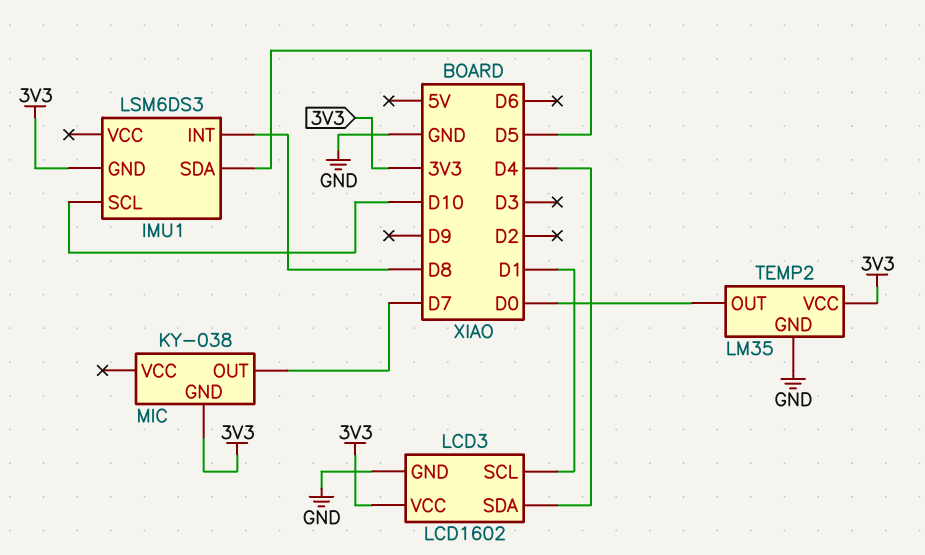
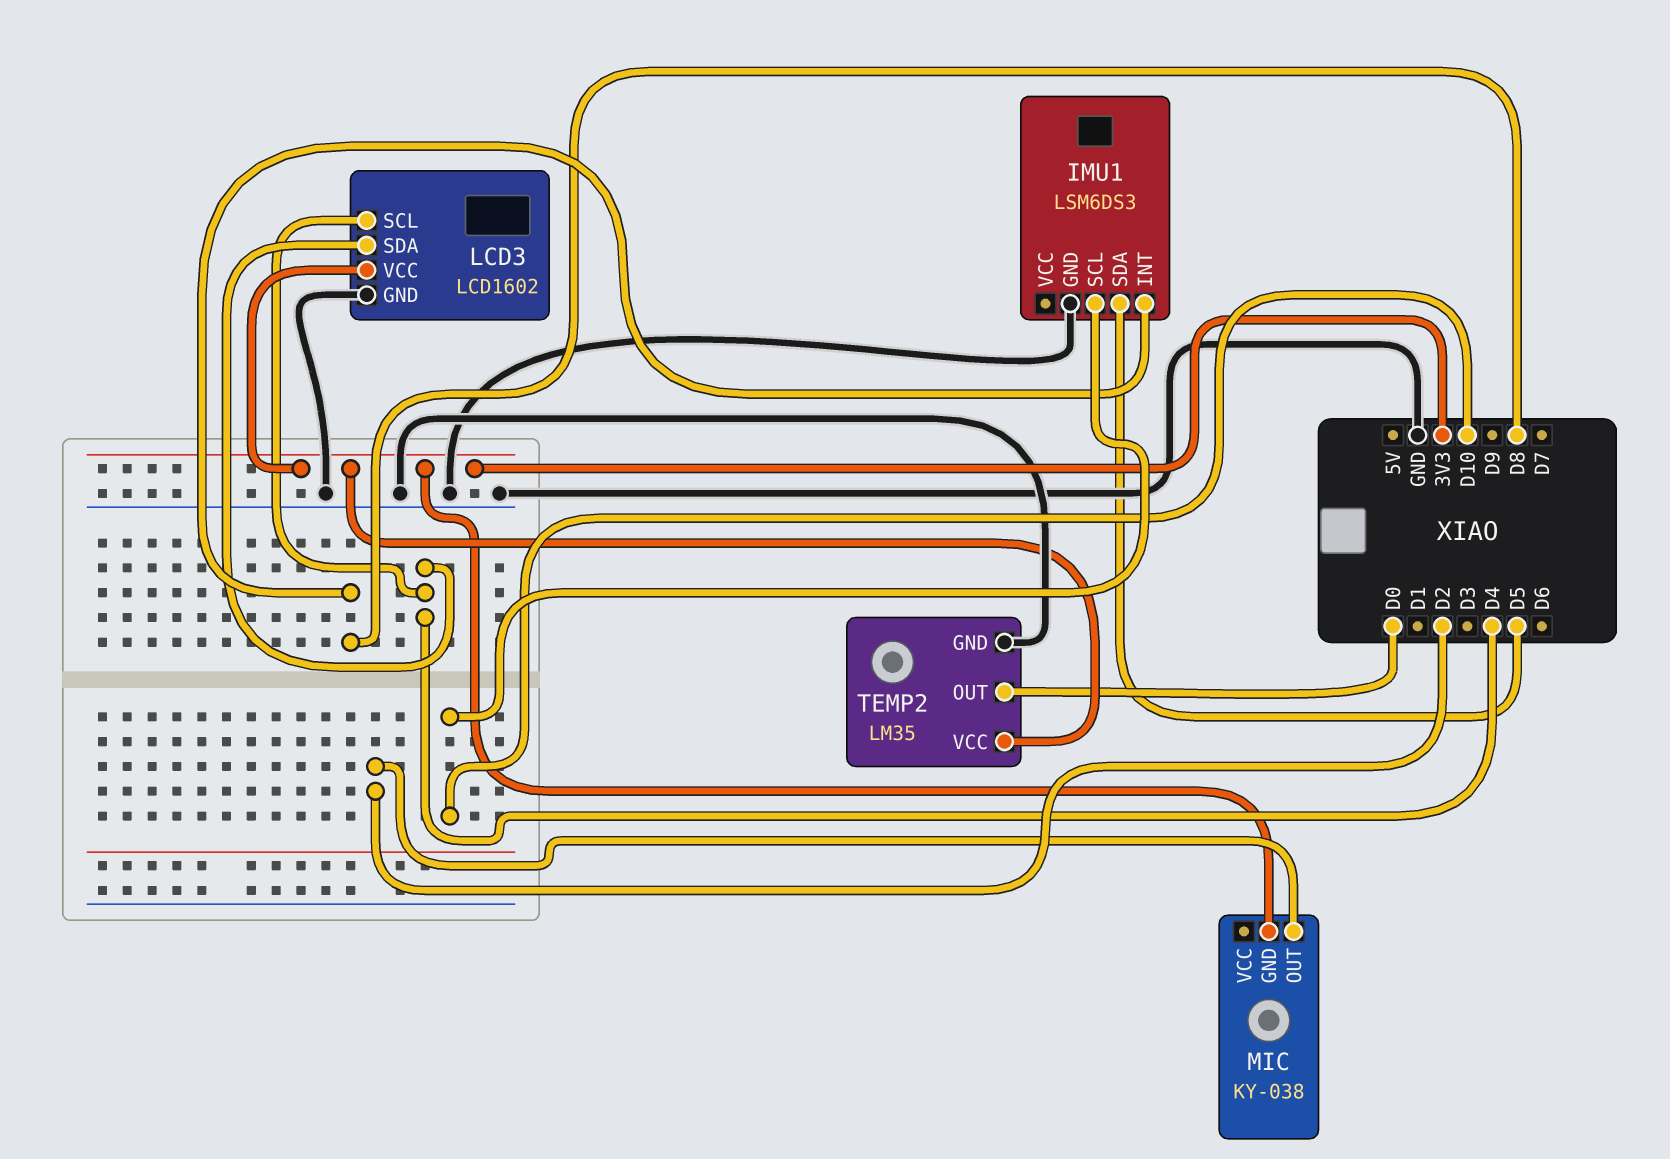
IMU1 pin GND: 3V3 -> GND
LCD3 pin SCL: D1 -> D4
MIC pin OUT: D7 -> D2

